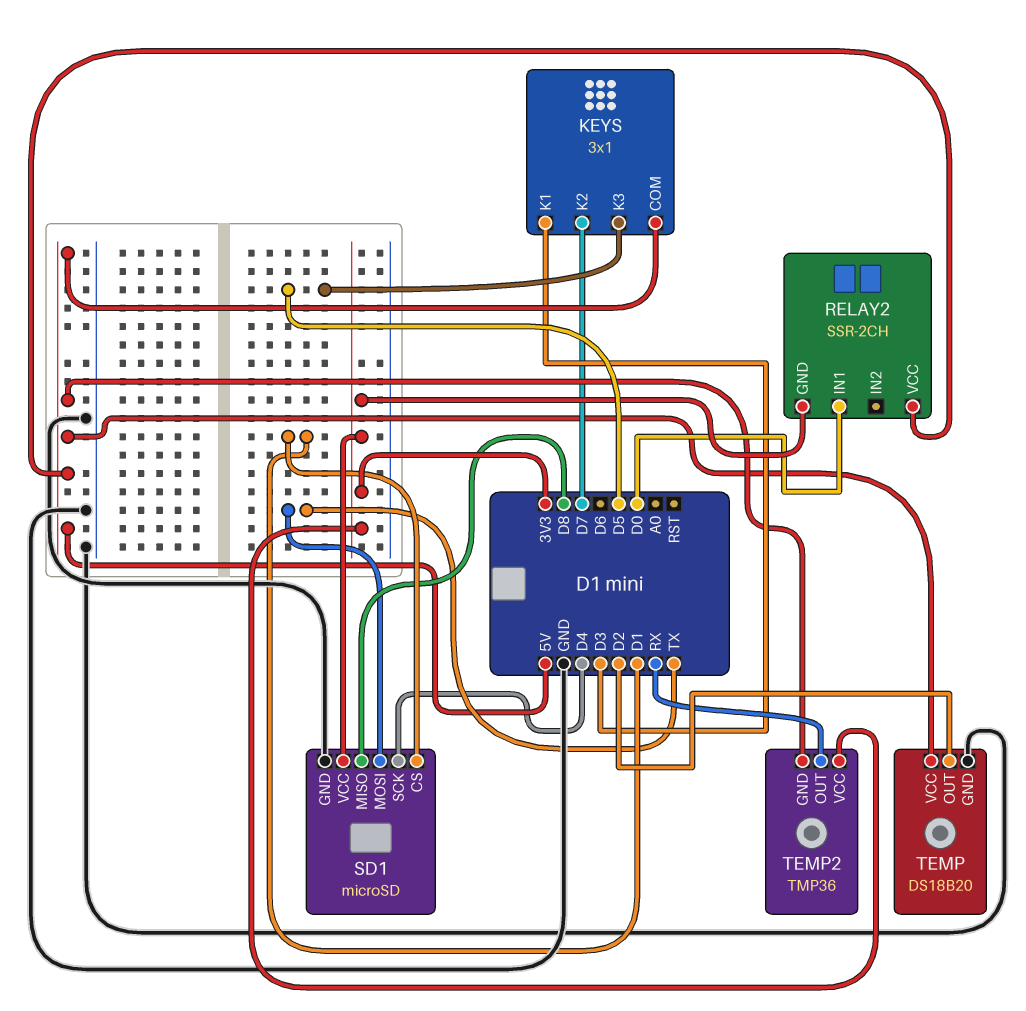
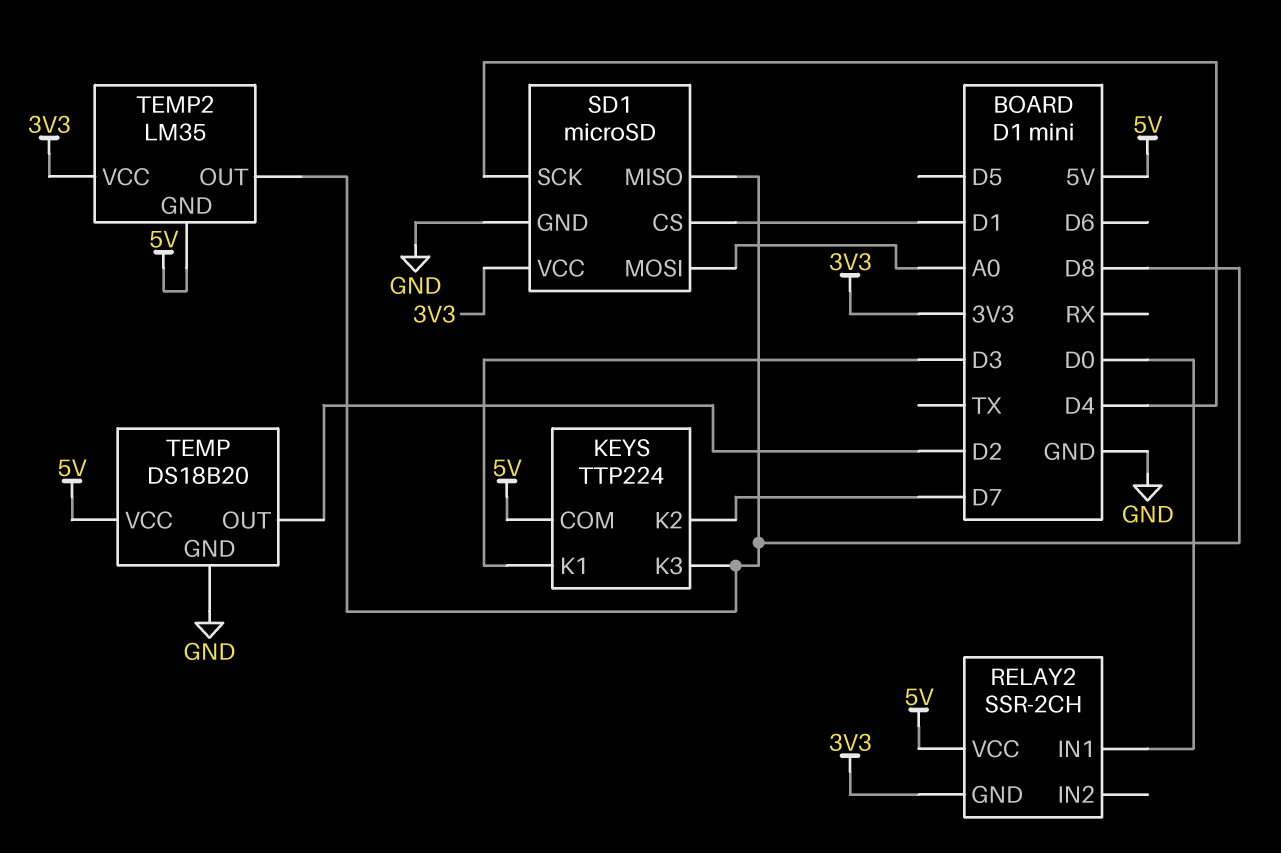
KEYS: 3x1 -> TTP224
KEYS pin K3: D5 -> D8
SD1 pin MOSI: TX -> A0
TEMP2: TMP36 -> LM35
TEMP2 pin OUT: RX -> D8

